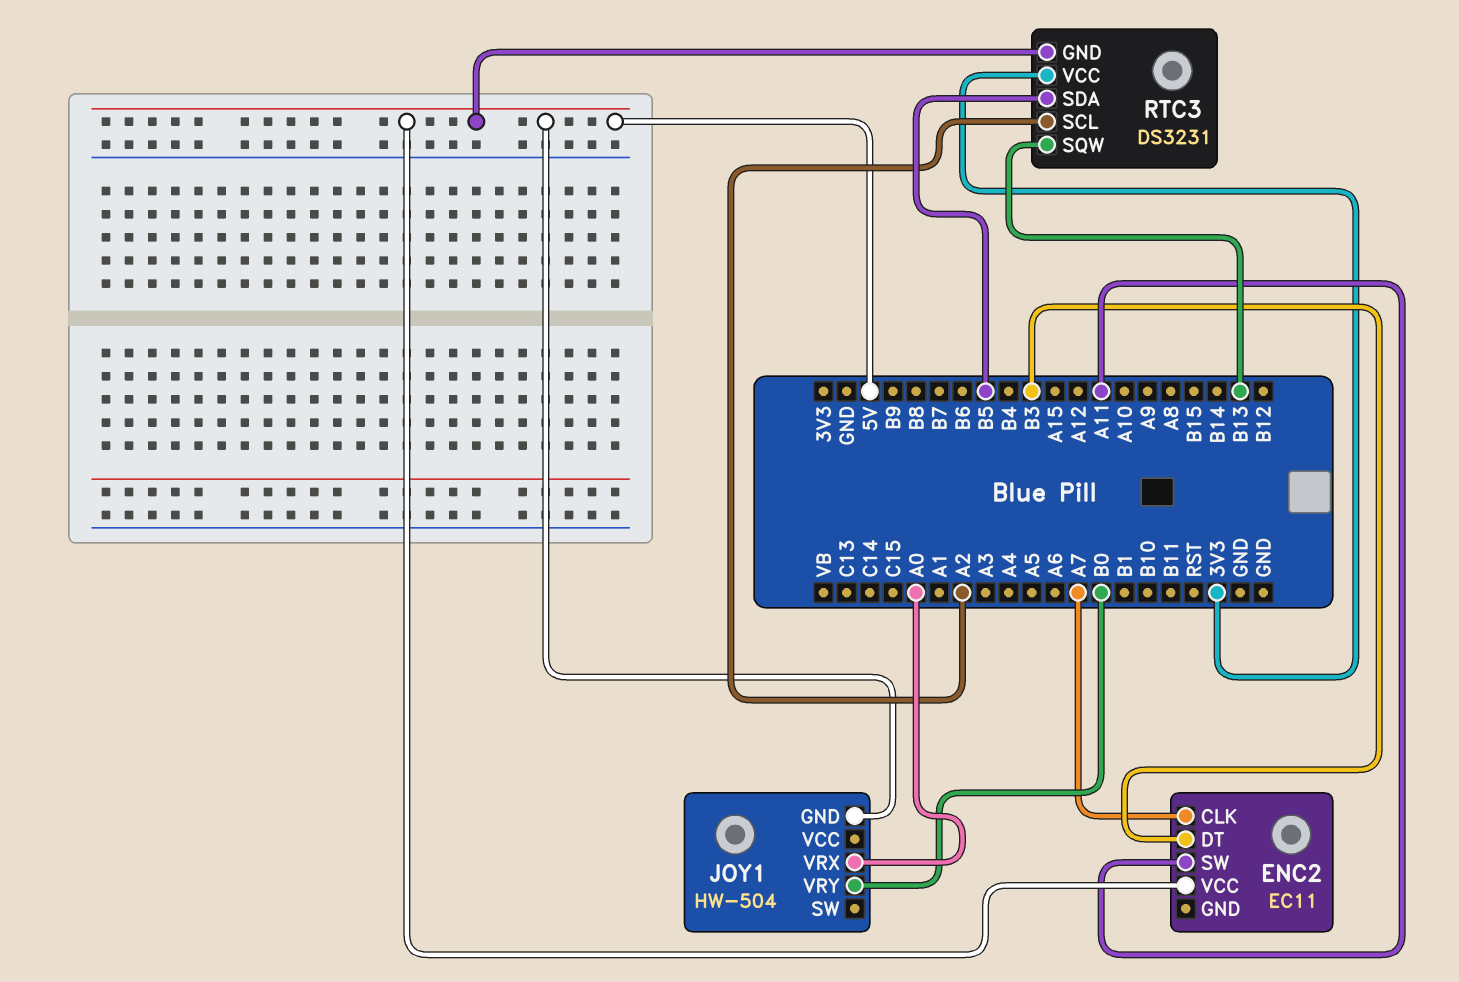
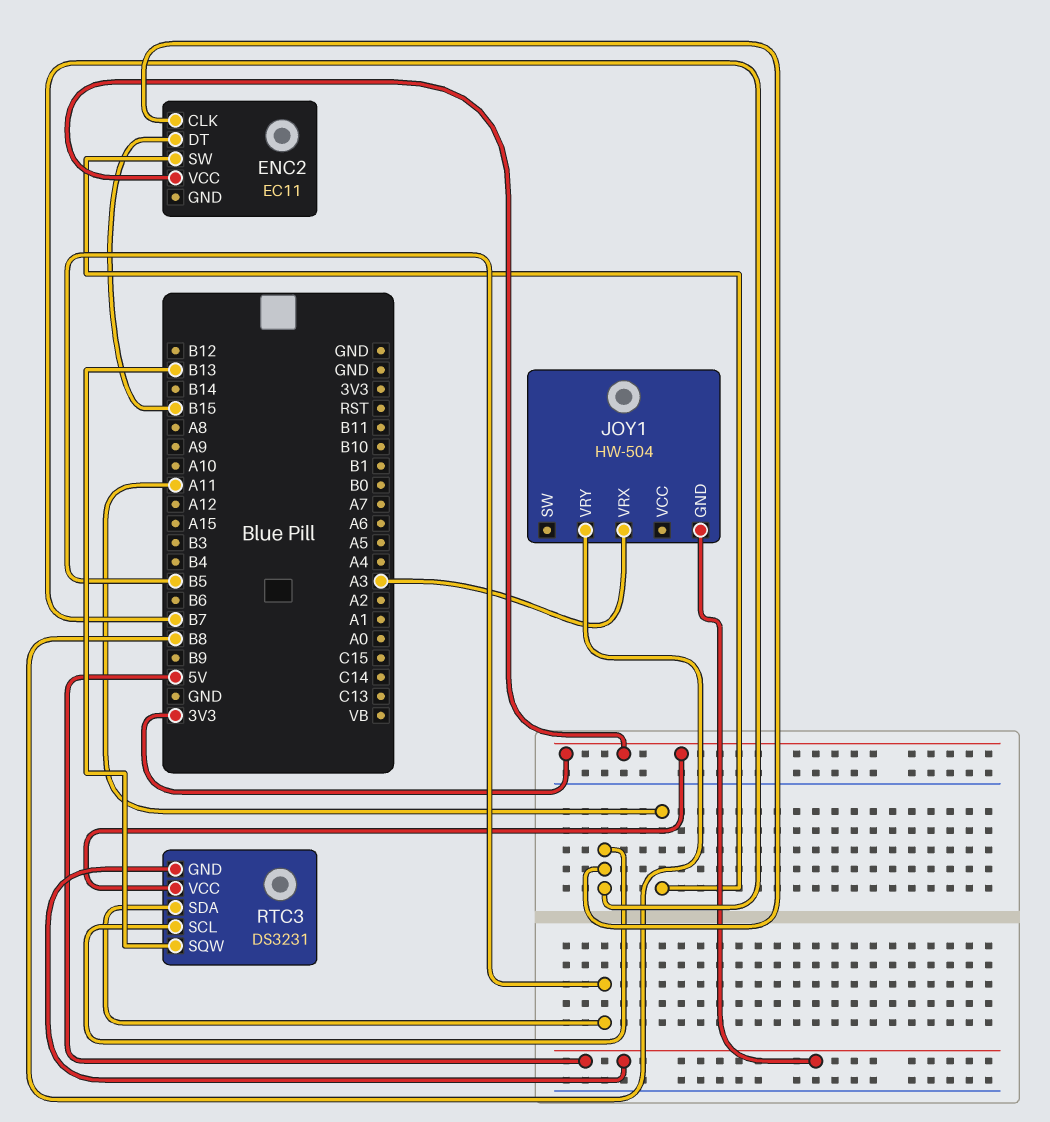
ENC2 pin CLK: A7 -> B7
ENC2 pin DT: B3 -> B15
ENC2 pin VCC: 5V -> 3V3
JOY1 pin VRX: A0 -> A3
JOY1 pin VRY: B0 -> B8
RTC3 pin SCL: A2 -> B7

